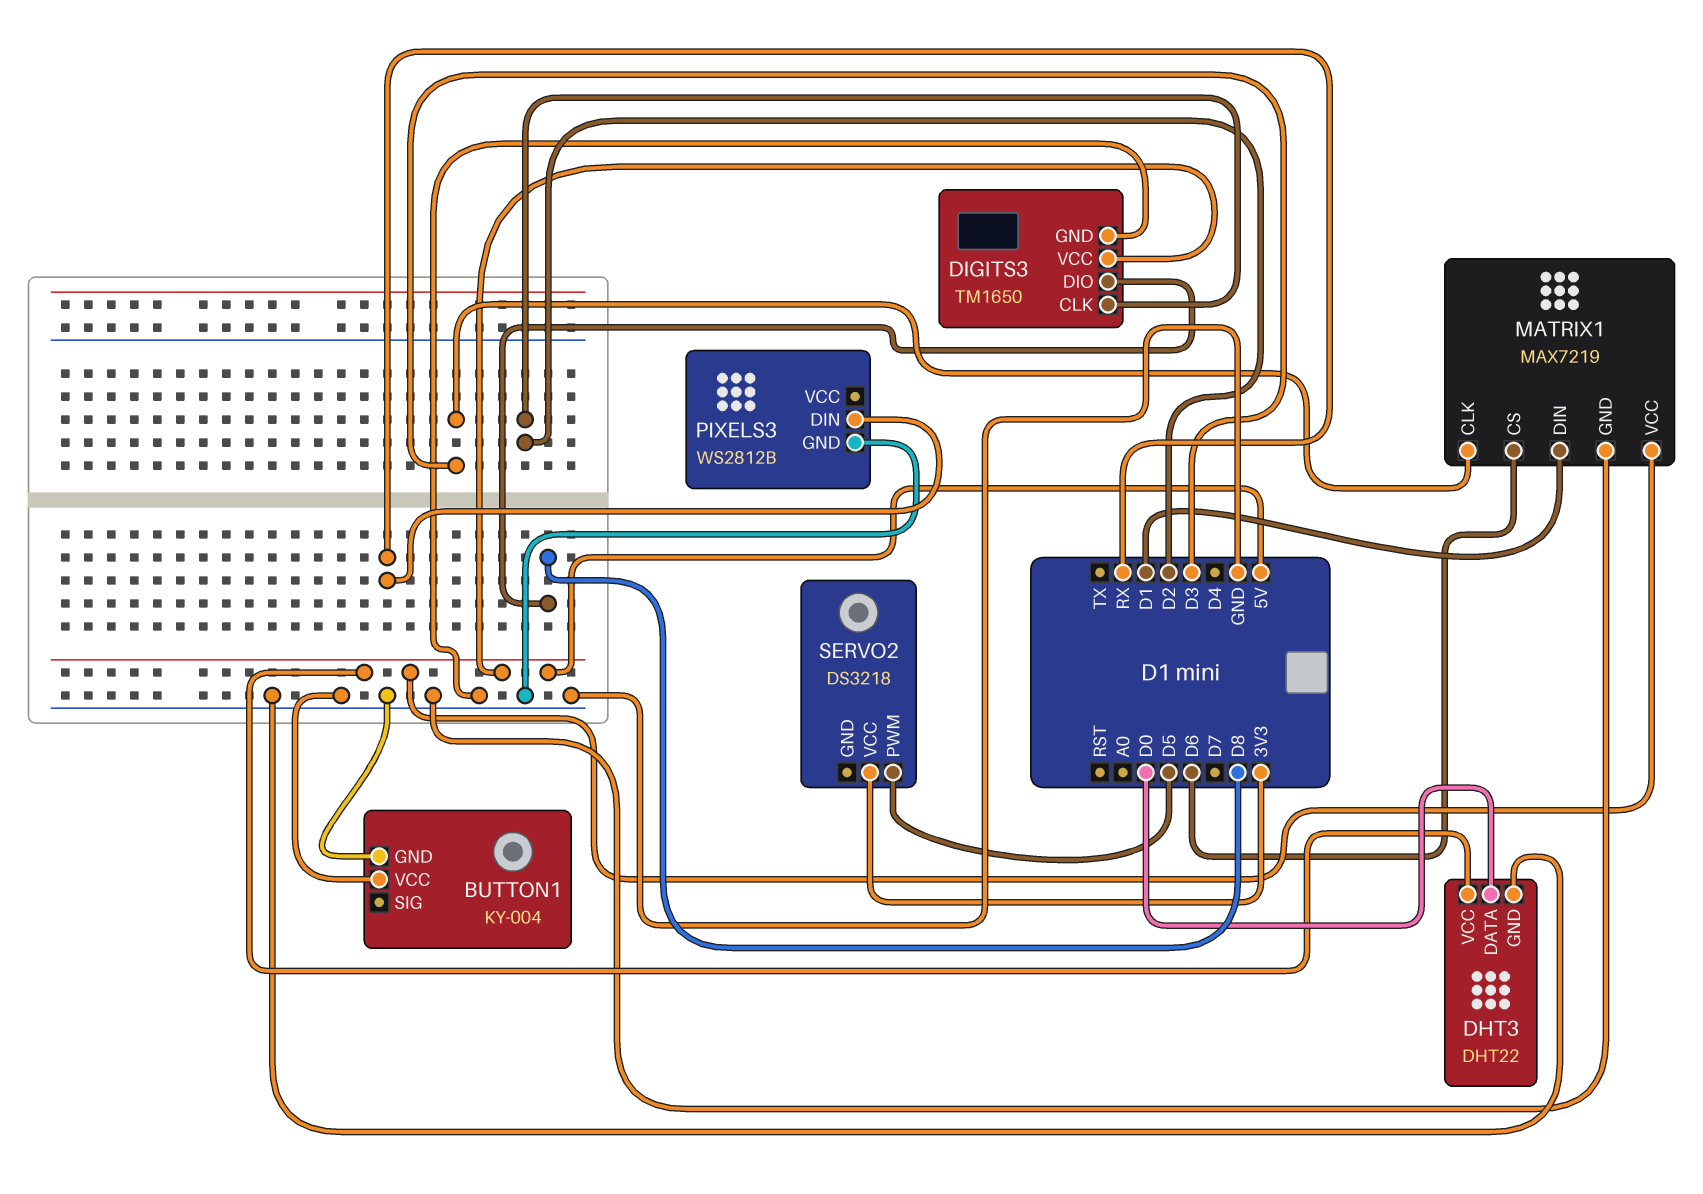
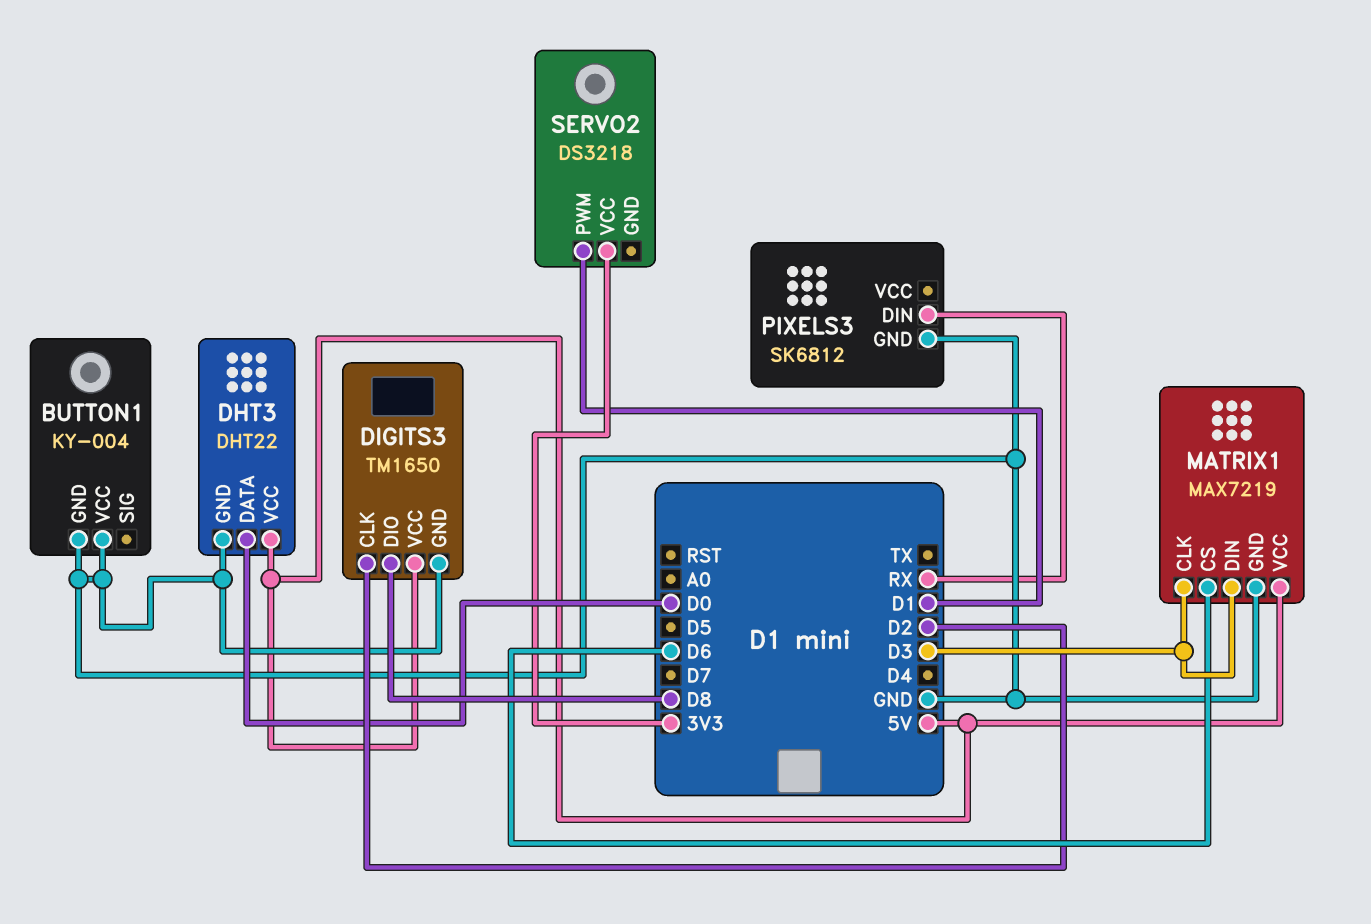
MATRIX1 pin DIN: D1 -> D3
PIXELS3: WS2812B -> SK6812
SERVO2 pin PWM: D5 -> D1

